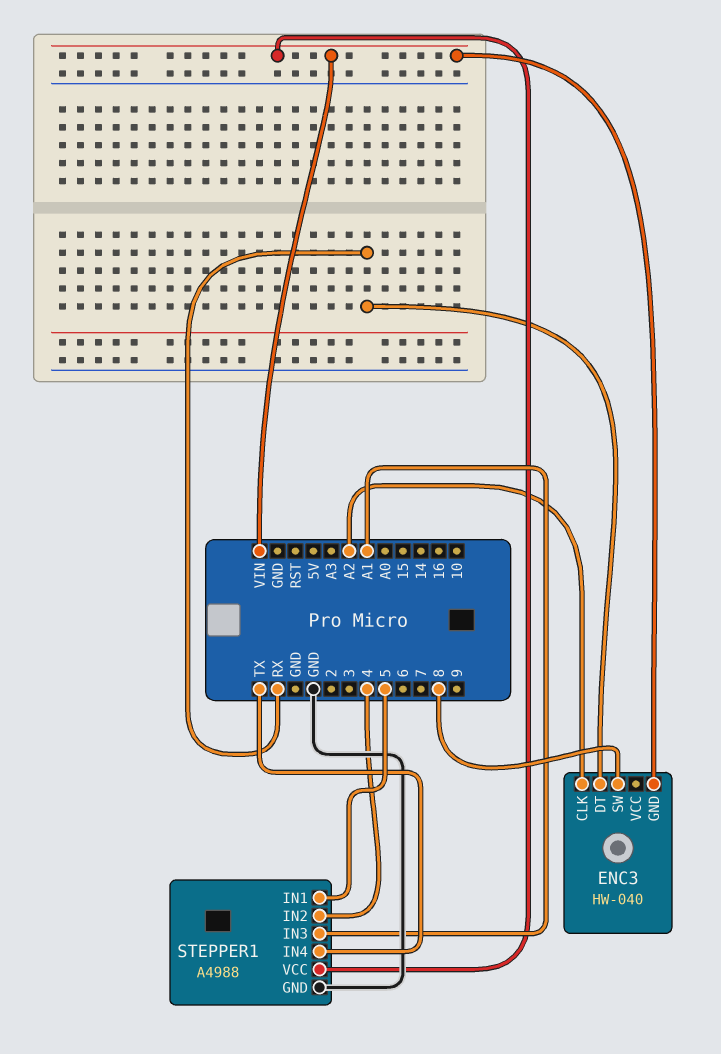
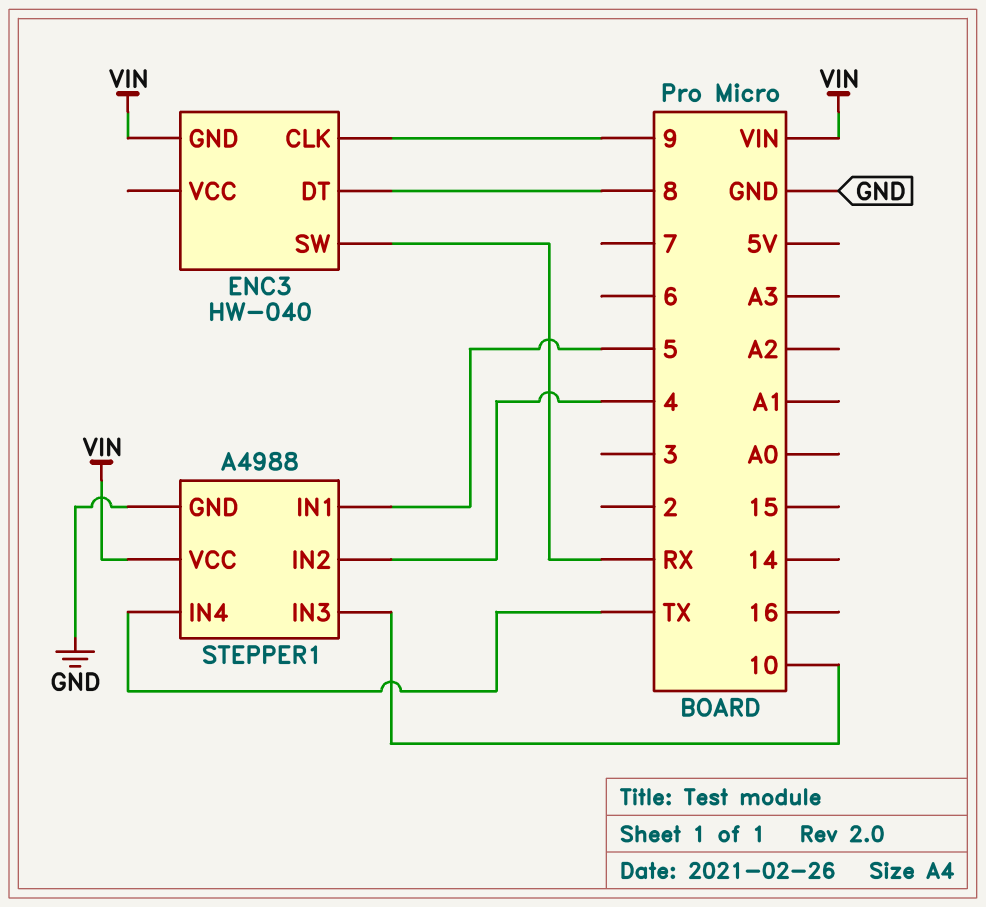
ENC3 pin CLK: A2 -> 9
ENC3 pin DT: RX -> 8
ENC3 pin SW: 8 -> RX
STEPPER1 pin IN3: A1 -> 10

